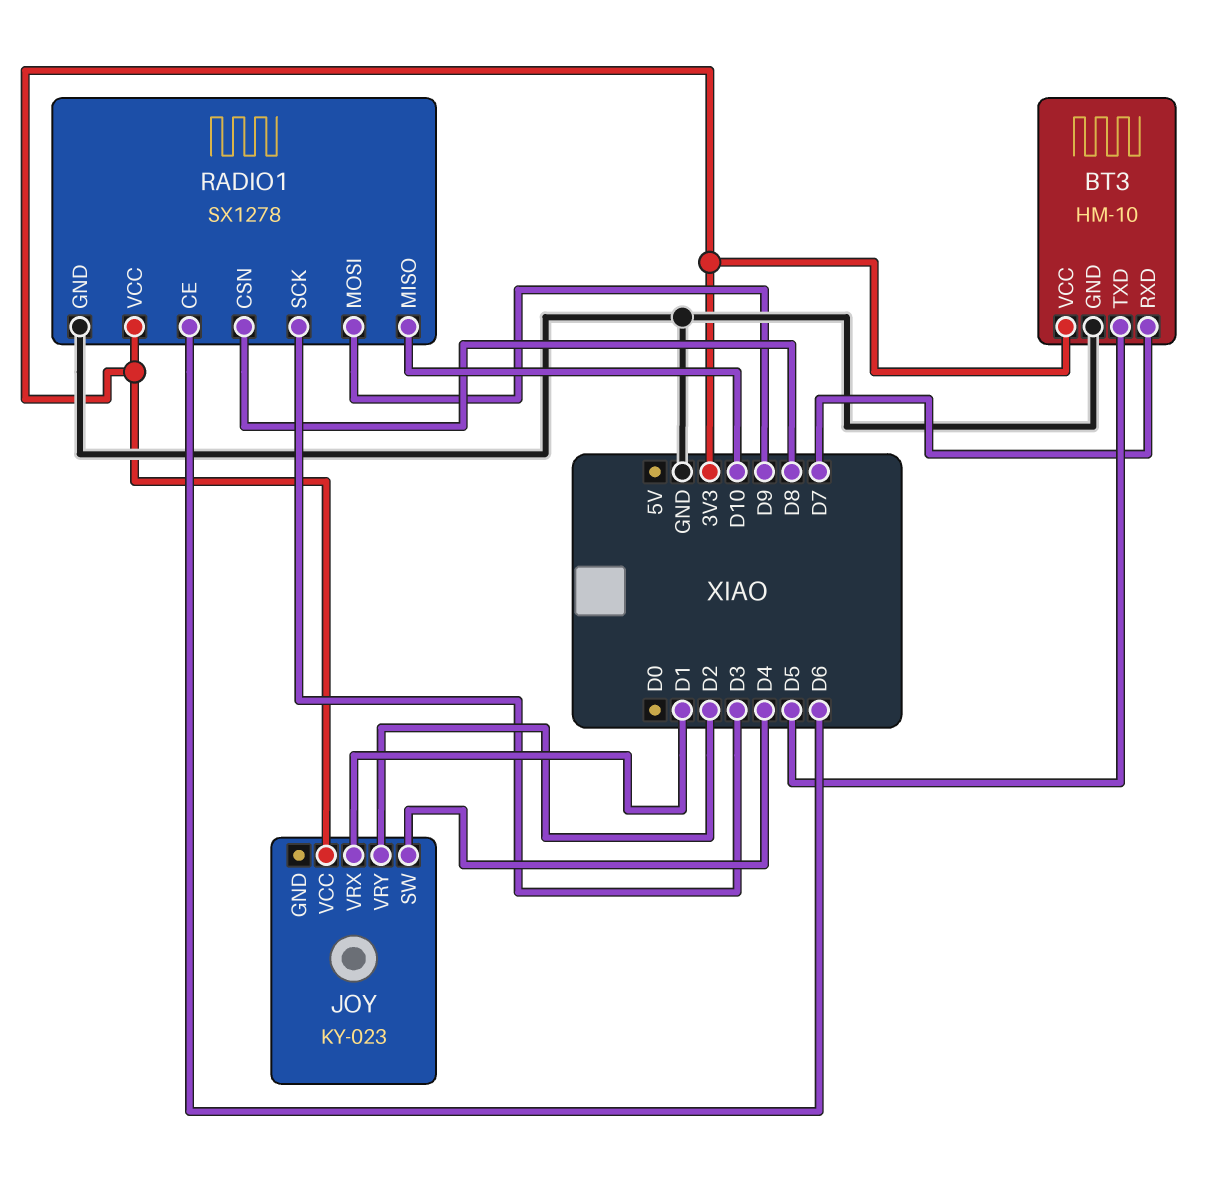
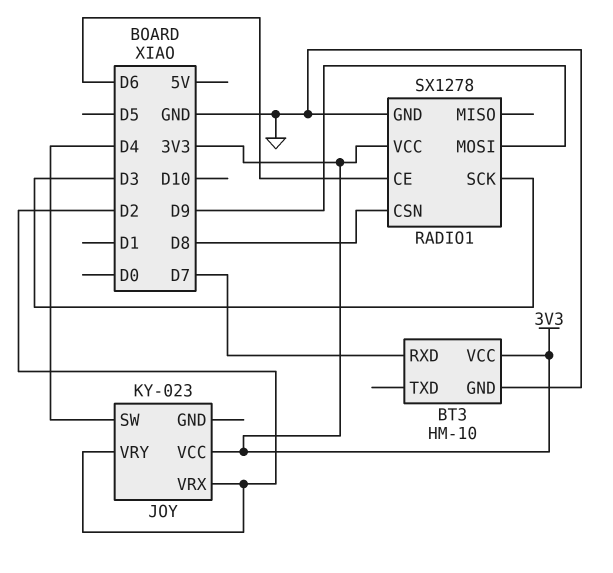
BT3 pin TXD: D5 -> none
JOY pin VRX: D1 -> D2
RADIO1 pin MISO: D10 -> none

